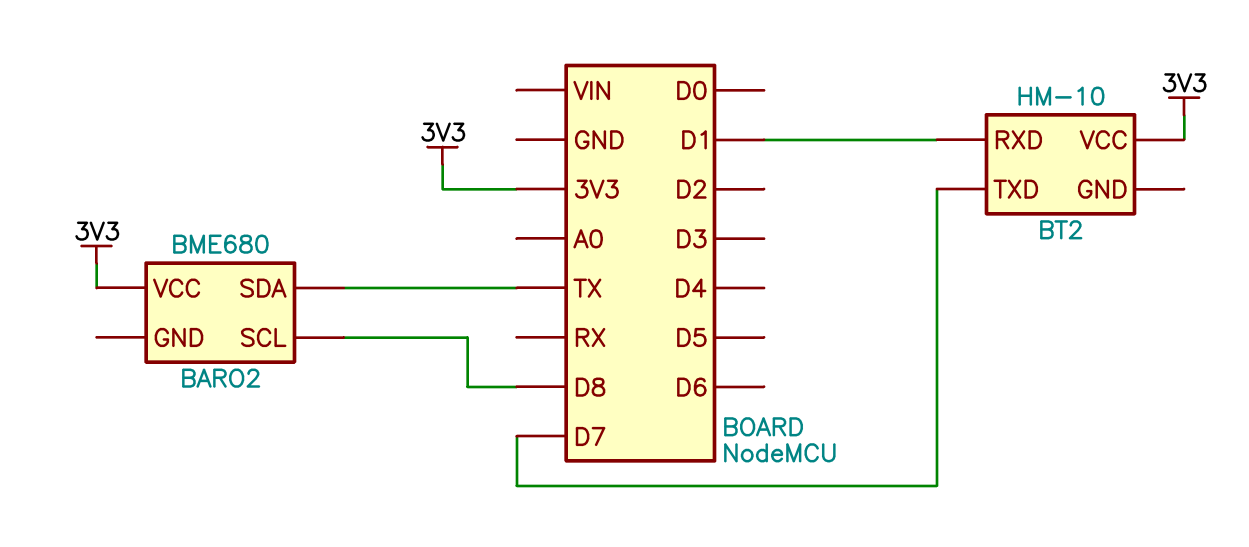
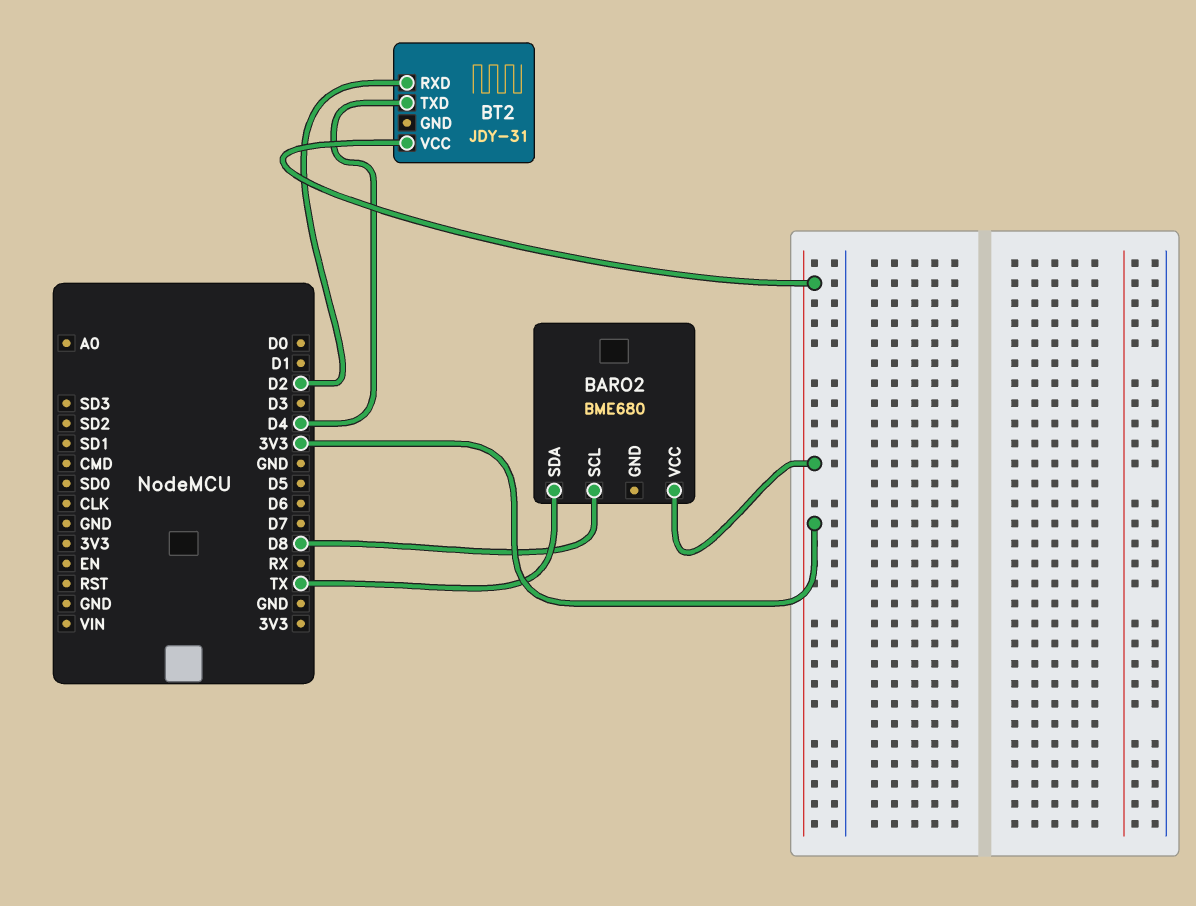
BT2: HM-10 -> JDY-31
BT2 pin RXD: D1 -> D2
BT2 pin TXD: D7 -> D4

